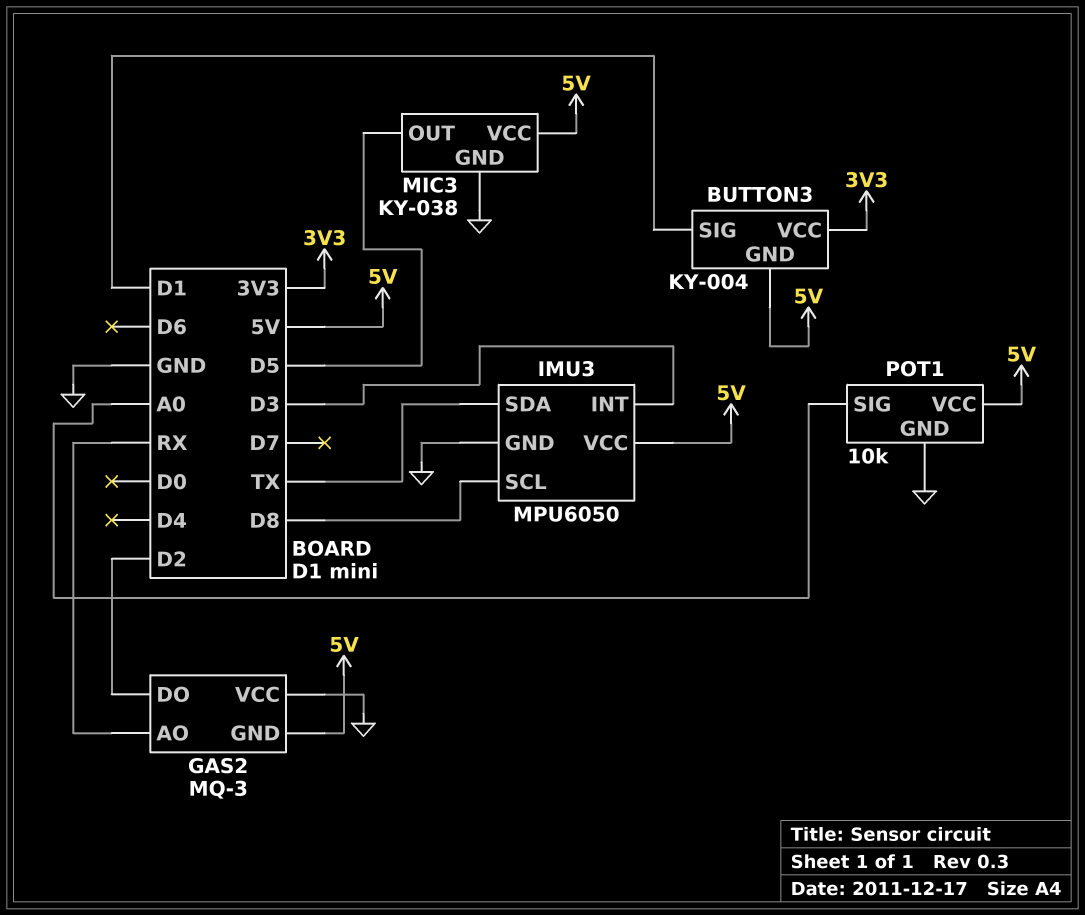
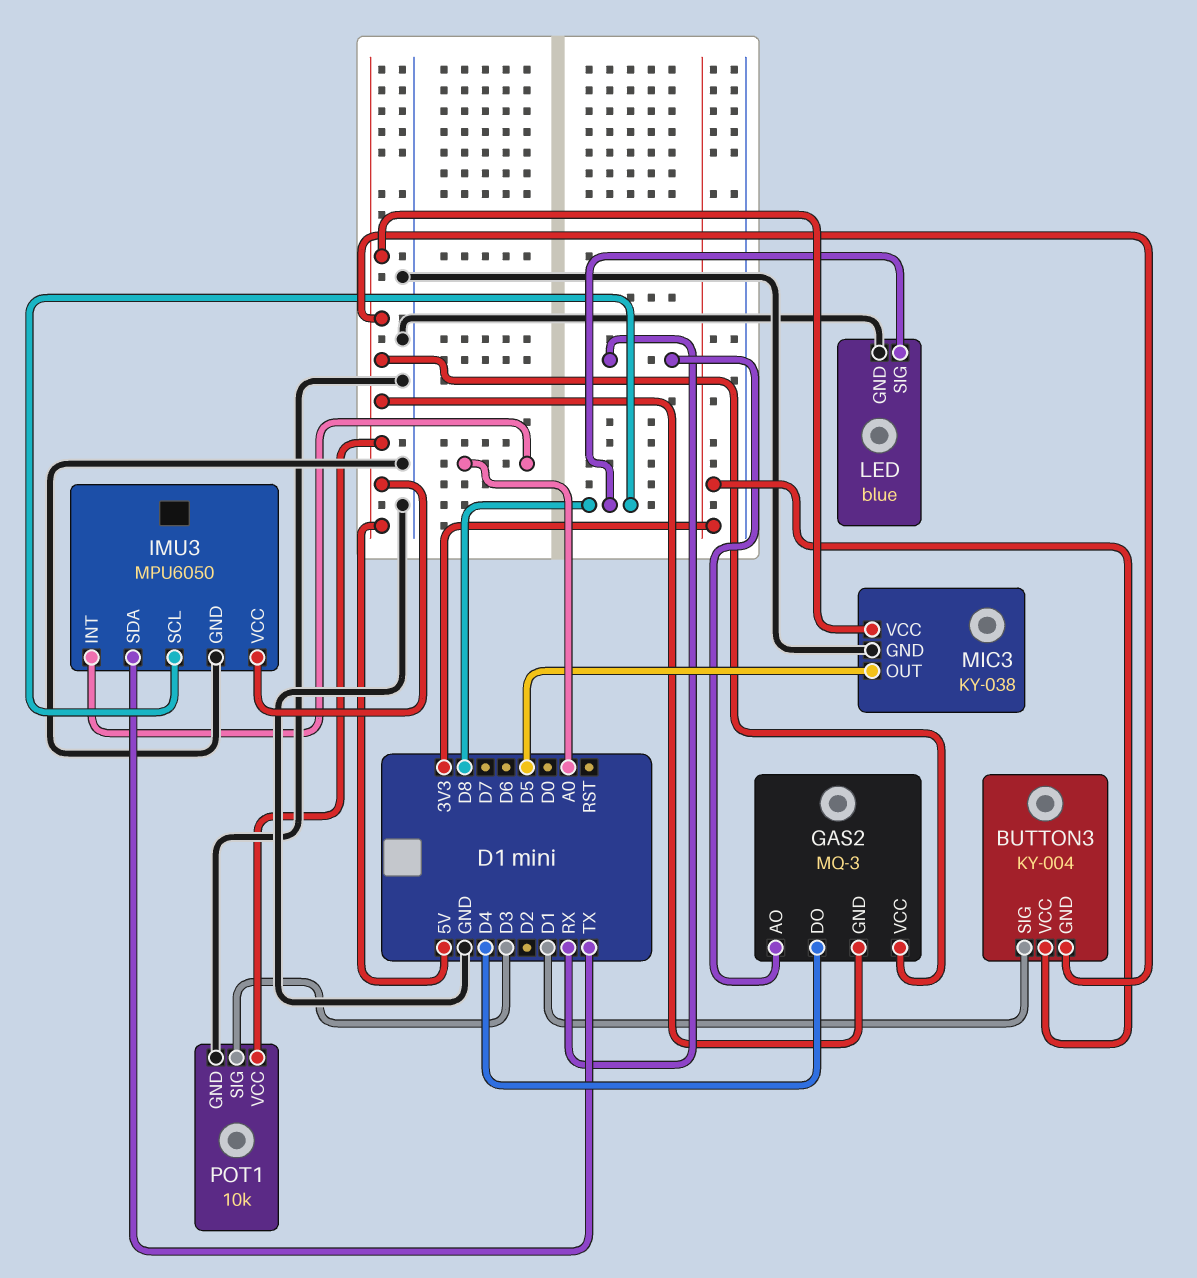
GAS2 pin DO: D2 -> D4
GAS2 pin VCC: GND -> 5V
IMU3 pin INT: D3 -> A0
LED: none -> blue
LED pin GND: none -> GND
LED pin SIG: none -> D8
POT1 pin SIG: A0 -> D3

